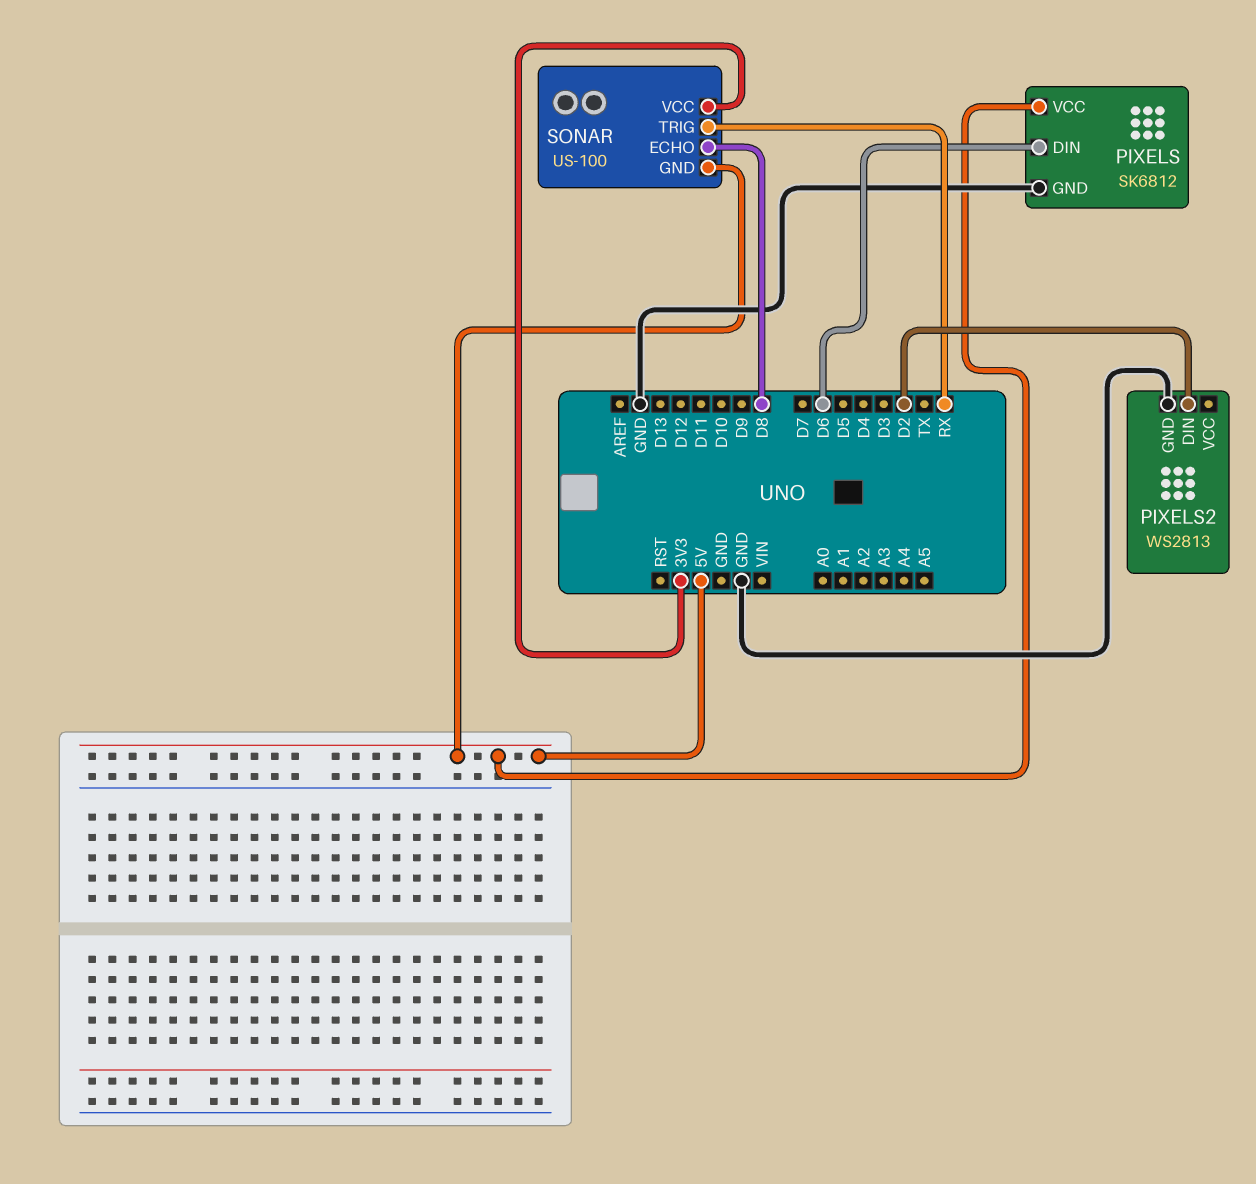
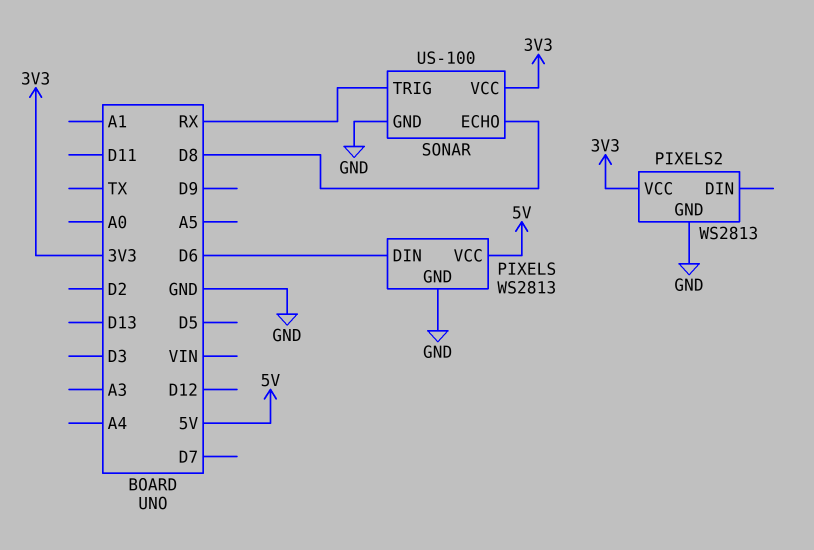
PIXELS: SK6812 -> WS2813
PIXELS2 pin DIN: D2 -> none
PIXELS2 pin VCC: none -> 3V3
SONAR pin GND: 5V -> GND

